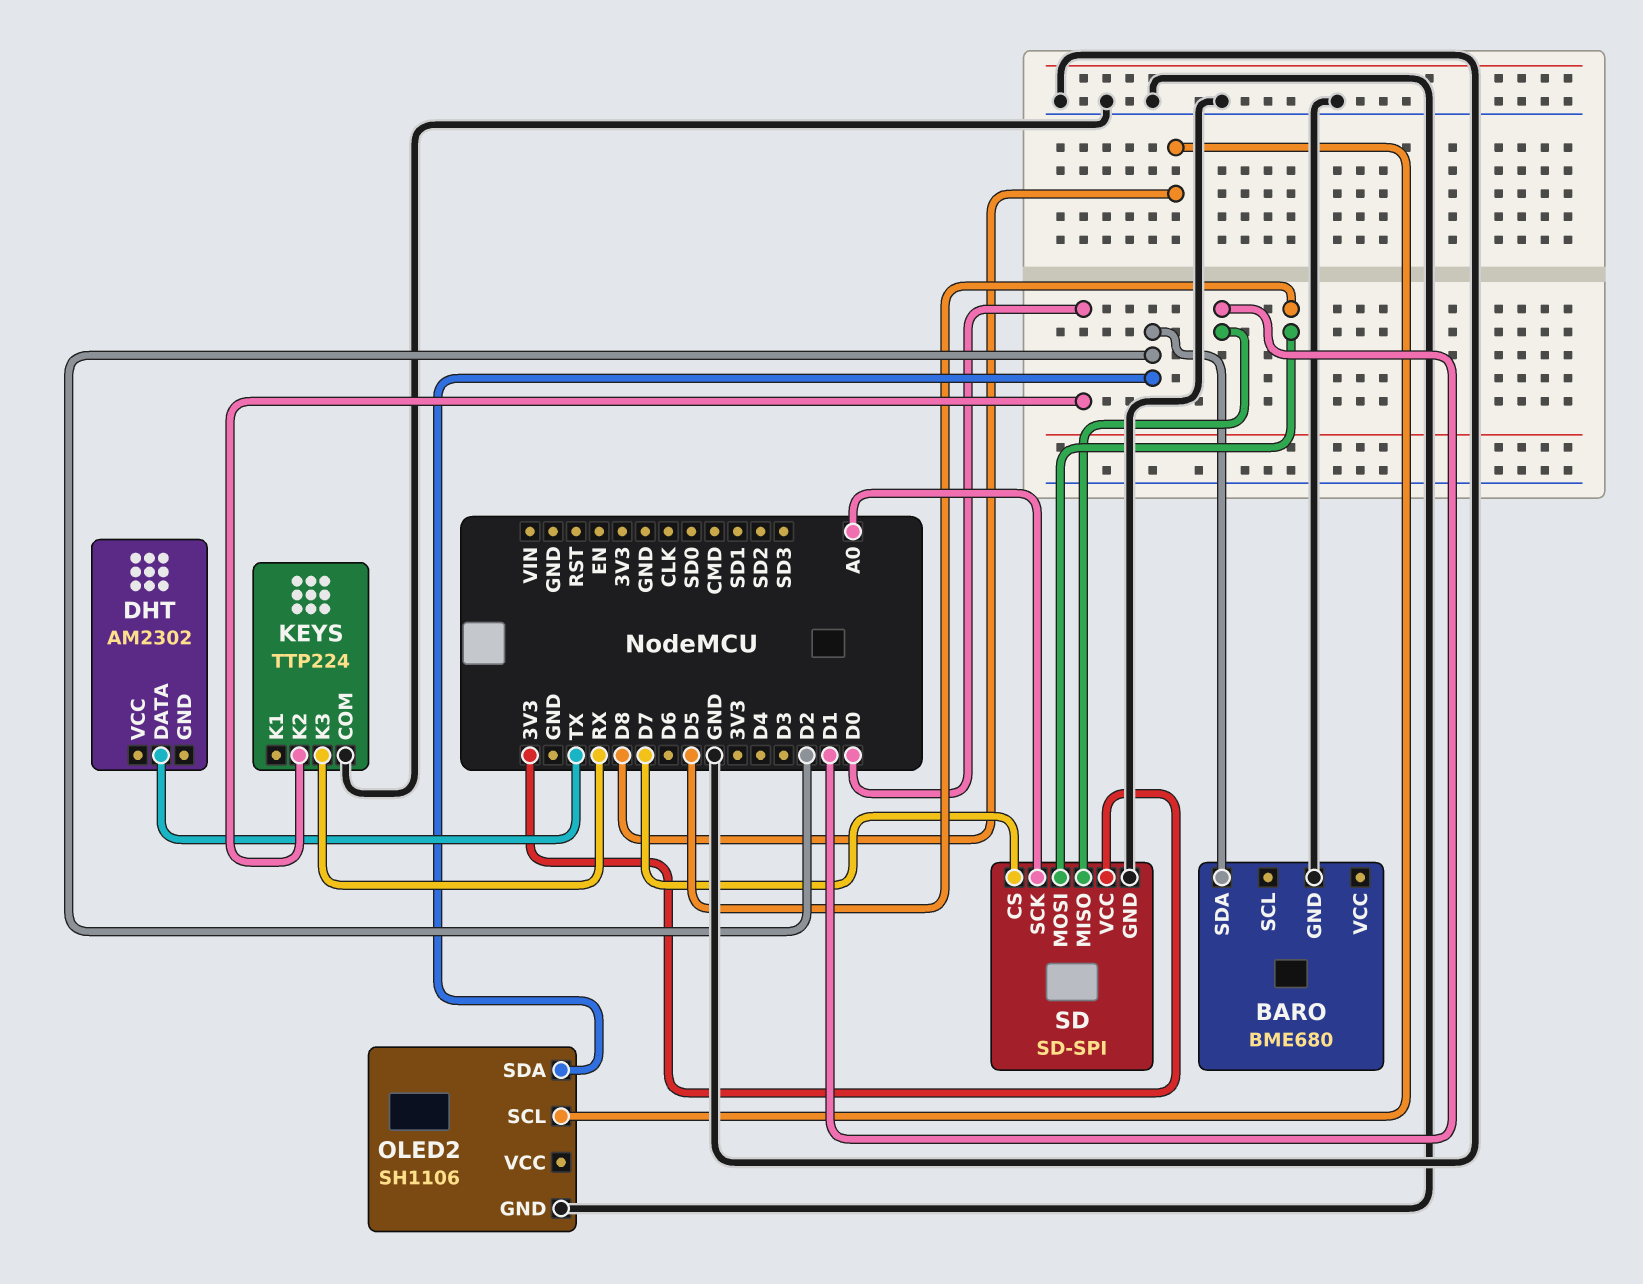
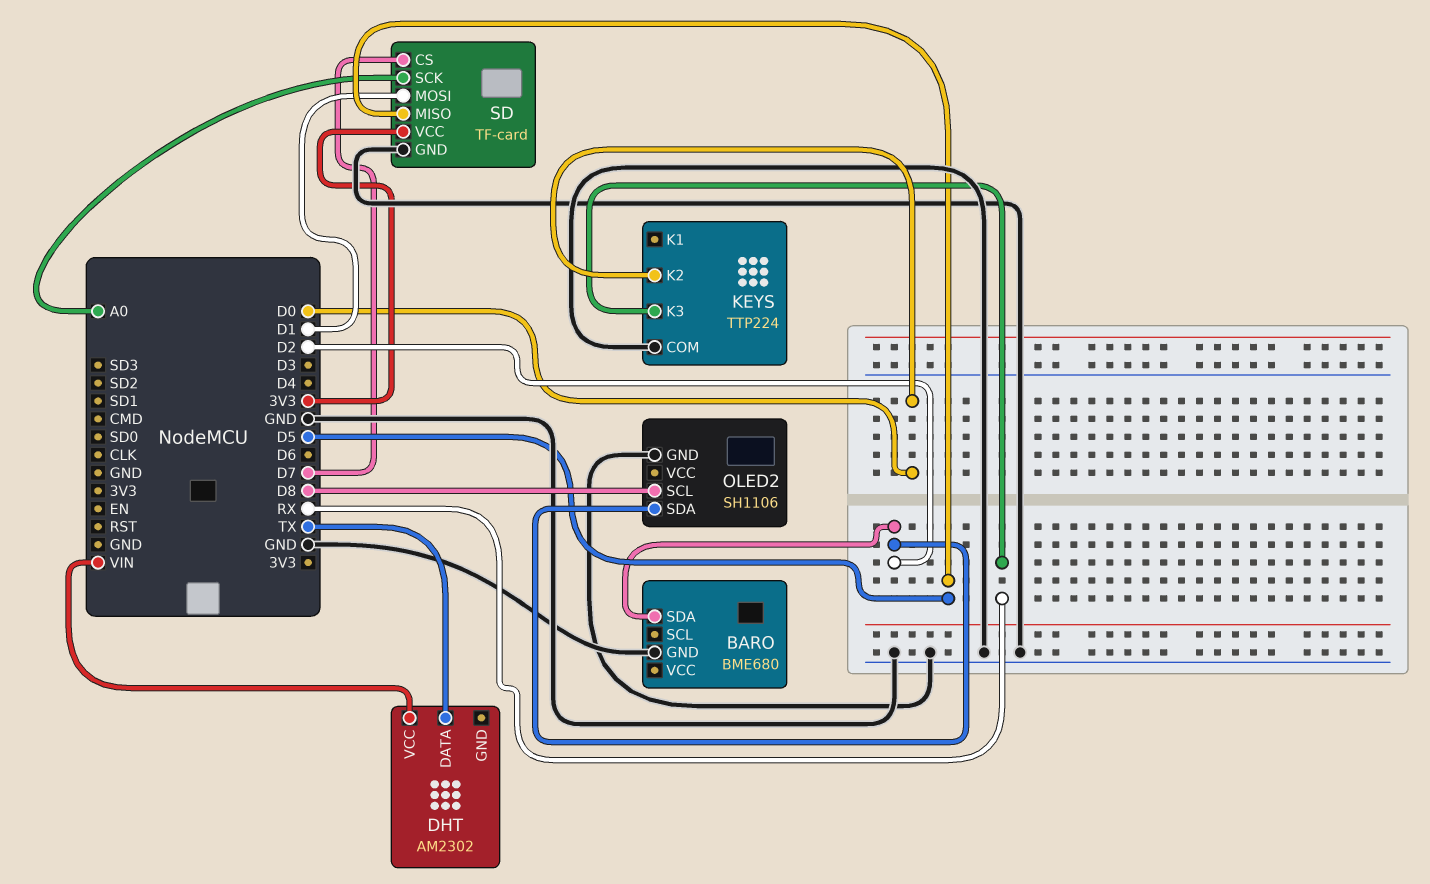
DHT pin VCC: none -> VIN
SD: SD-SPI -> TF-card
SD pin MISO: D1 -> D5
SD pin MOSI: D5 -> D1

